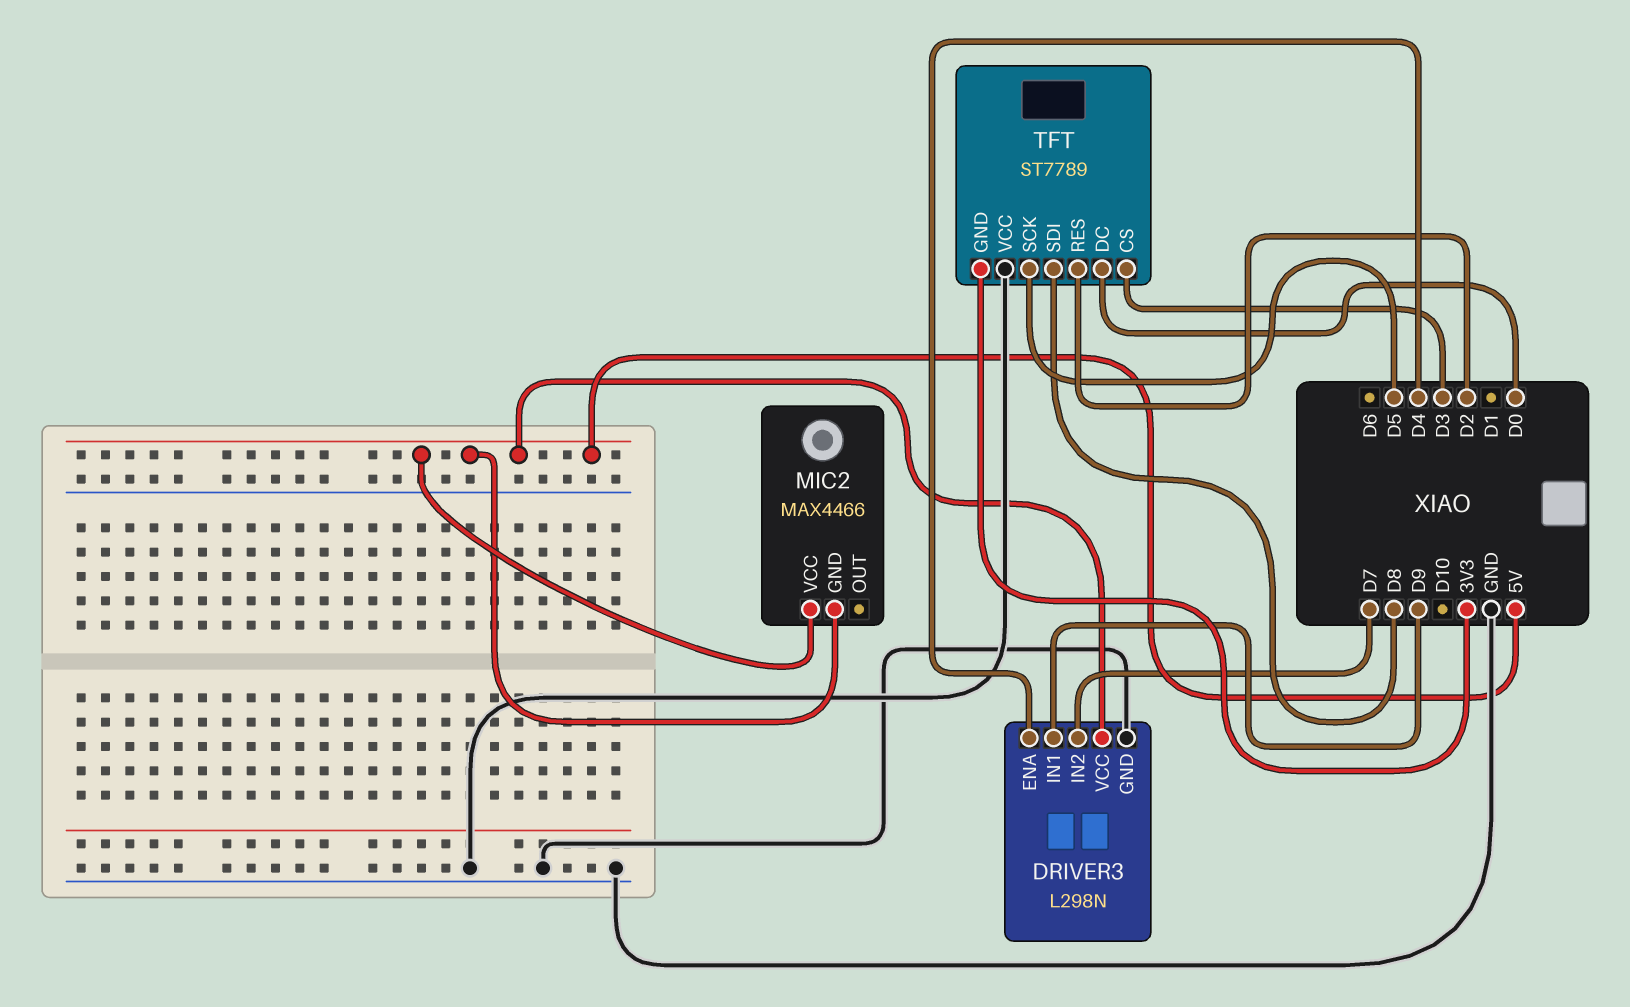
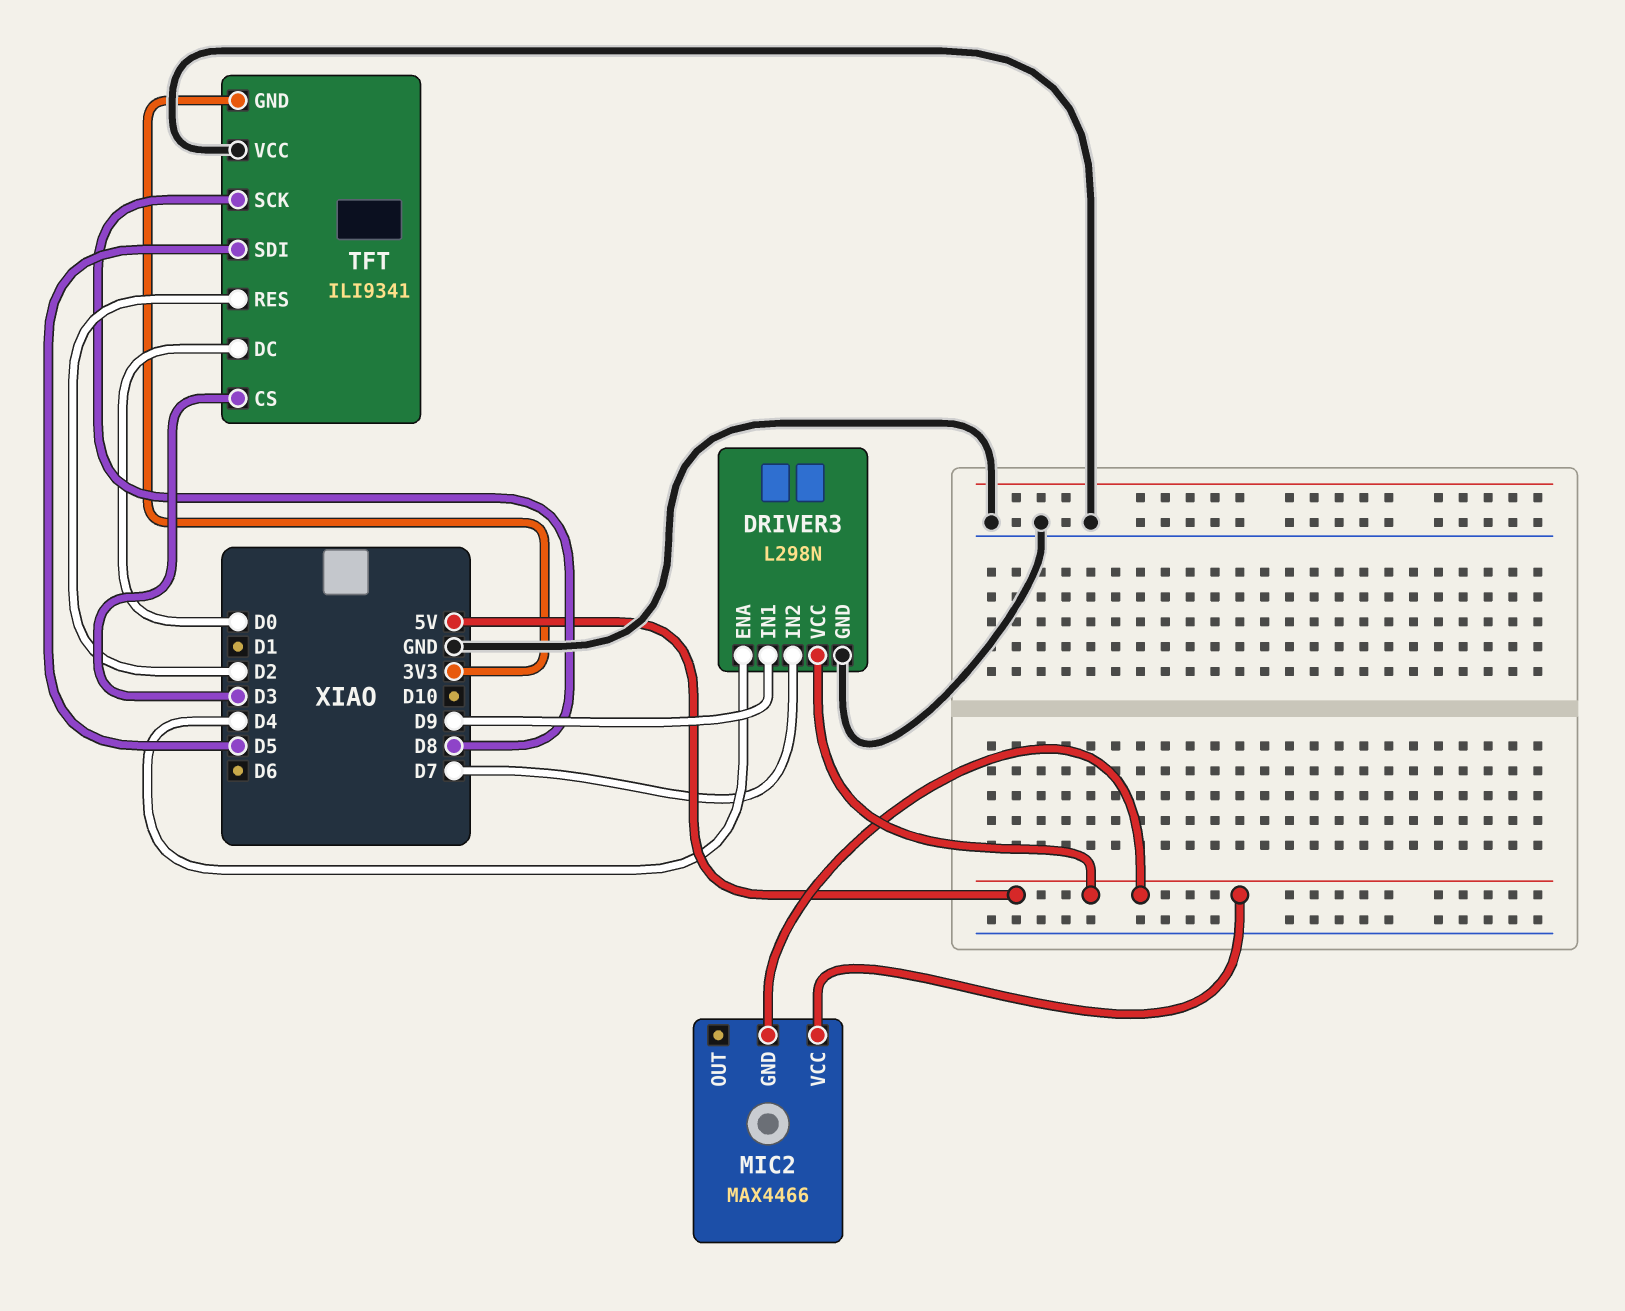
TFT: ST7789 -> ILI9341
TFT pin SCK: D5 -> D8
TFT pin SDI: D8 -> D5

